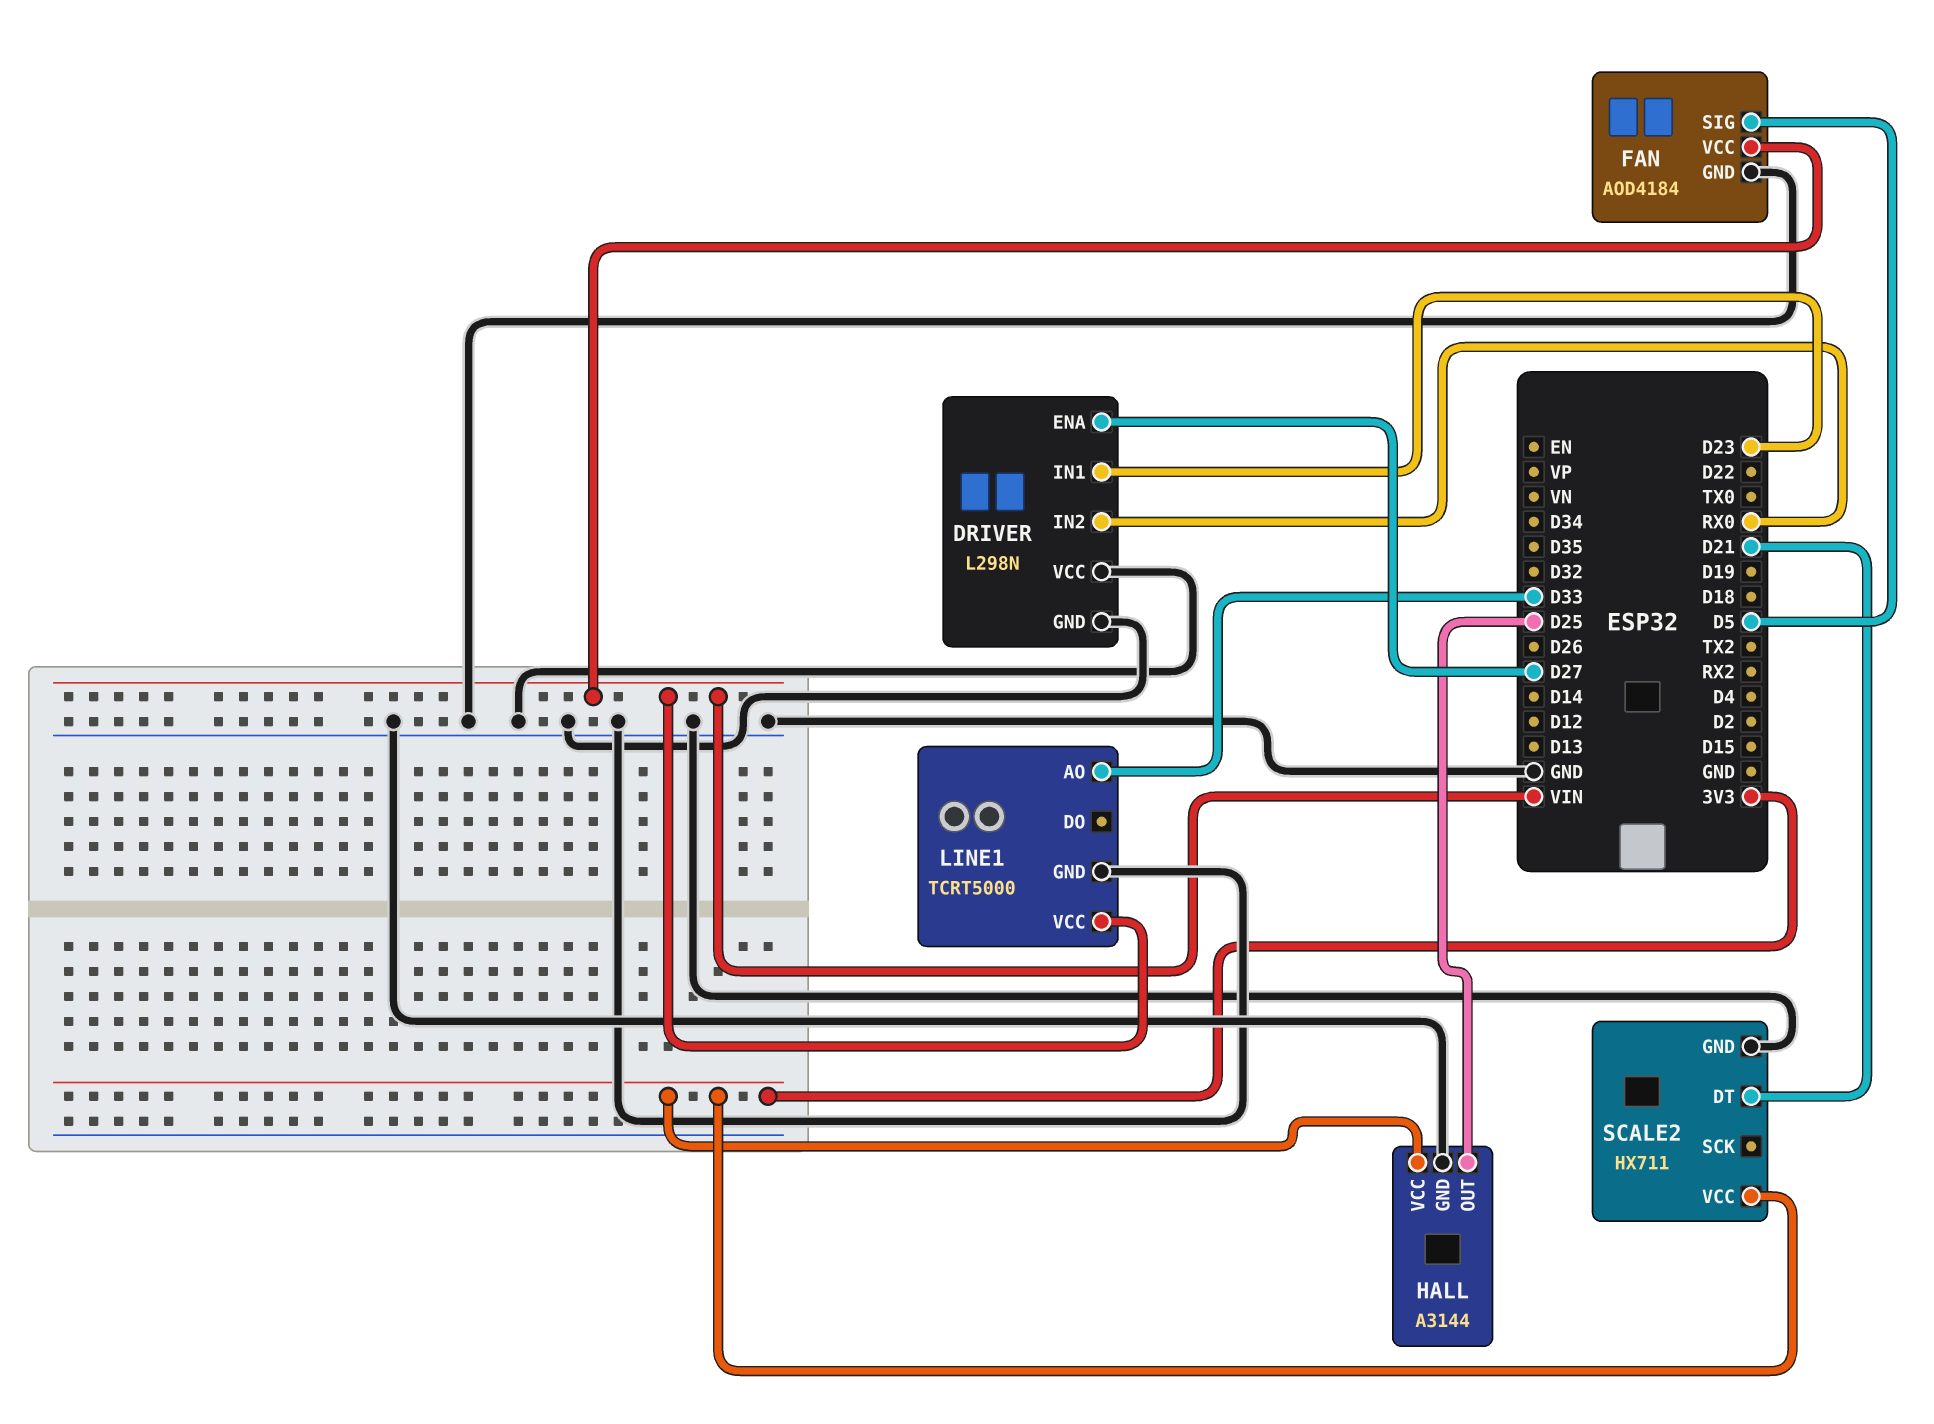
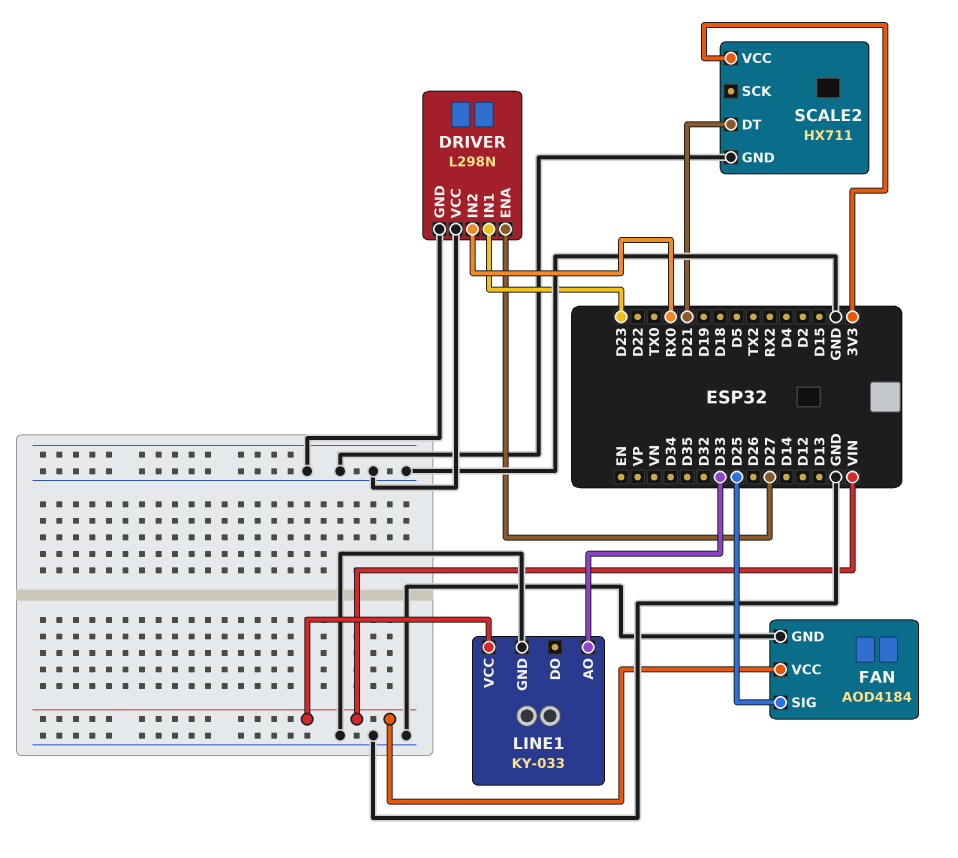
FAN pin SIG: D5 -> D25
HALL: A3144 -> none
HALL pin GND: GND -> none
HALL pin OUT: D25 -> none
HALL pin VCC: 3V3 -> none
LINE1: TCRT5000 -> KY-033

